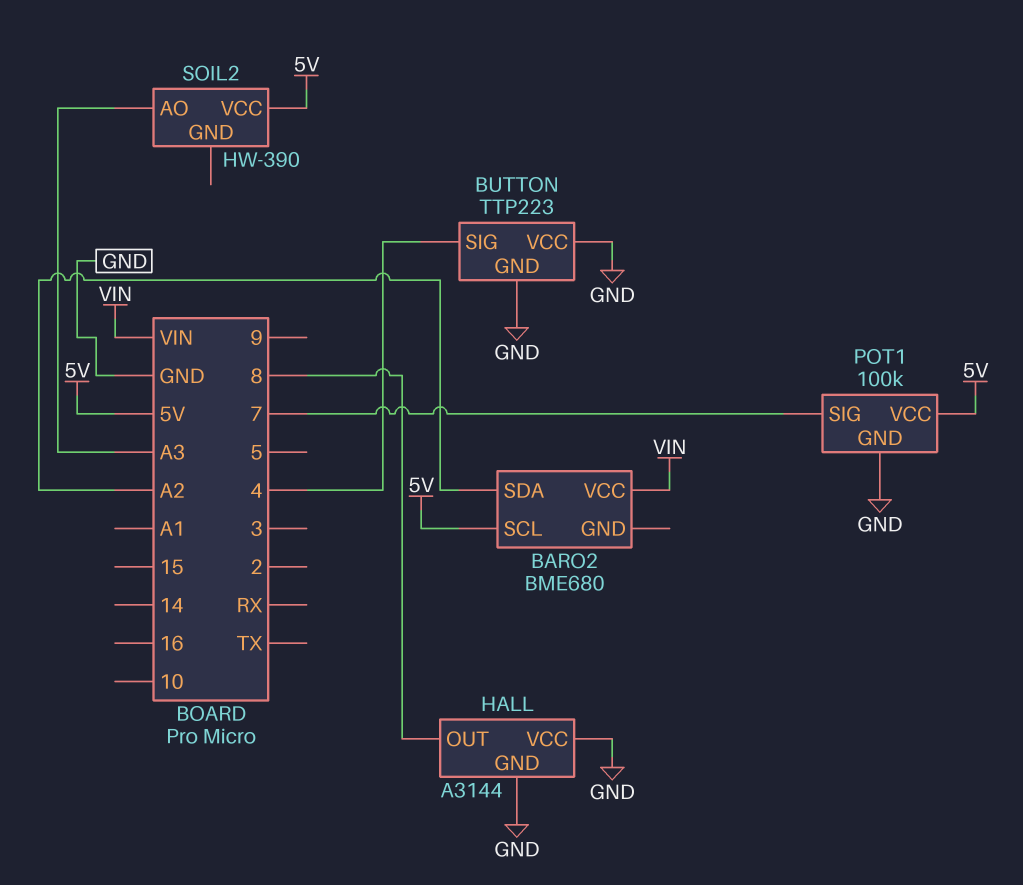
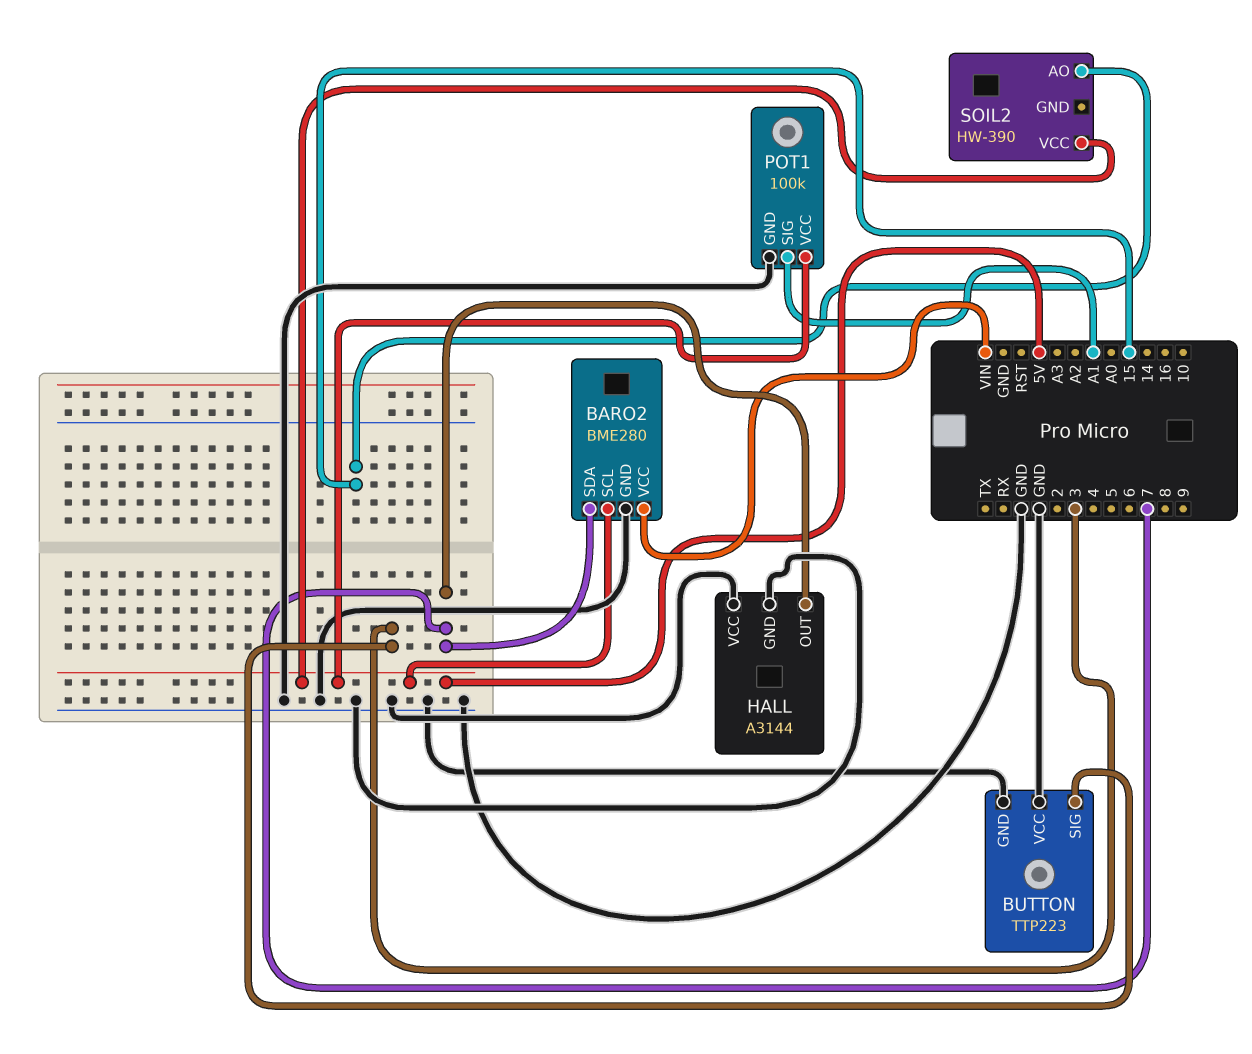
BARO2: BME680 -> BME280
BARO2 pin GND: none -> GND
BARO2 pin SDA: A2 -> 7
BUTTON pin SIG: 4 -> 3
HALL pin OUT: 8 -> 7
POT1 pin SIG: 7 -> A1
SOIL2 pin AO: A3 -> 15

